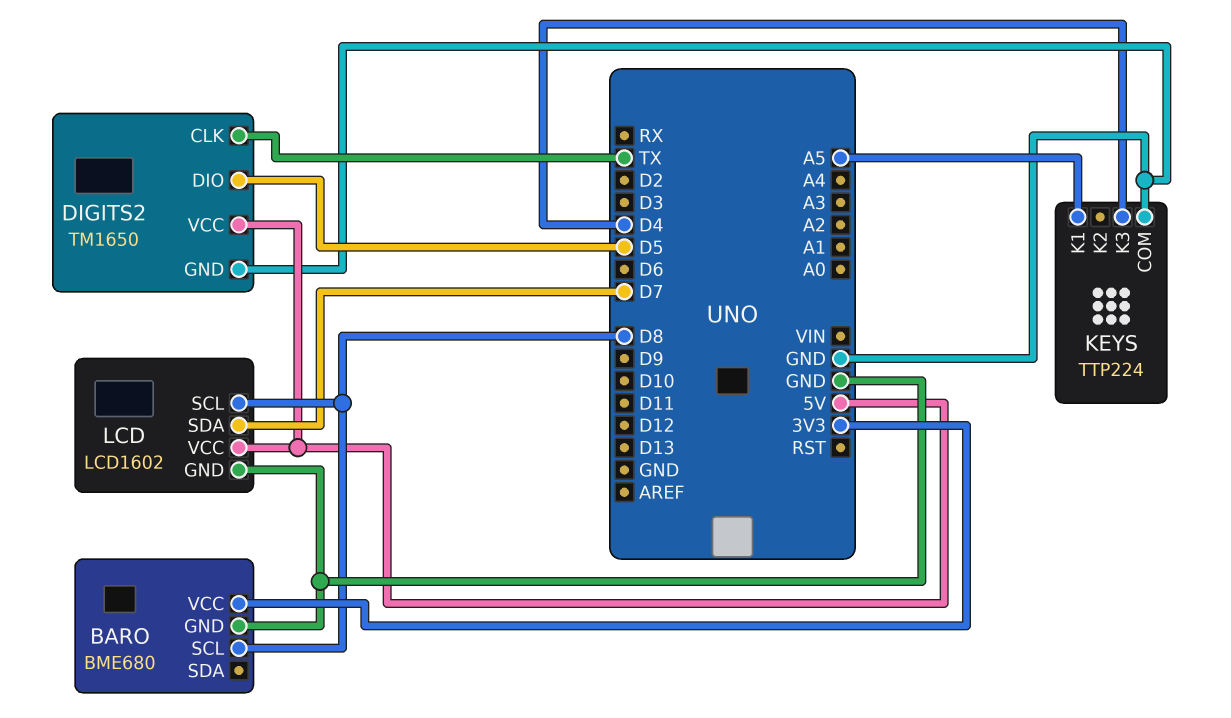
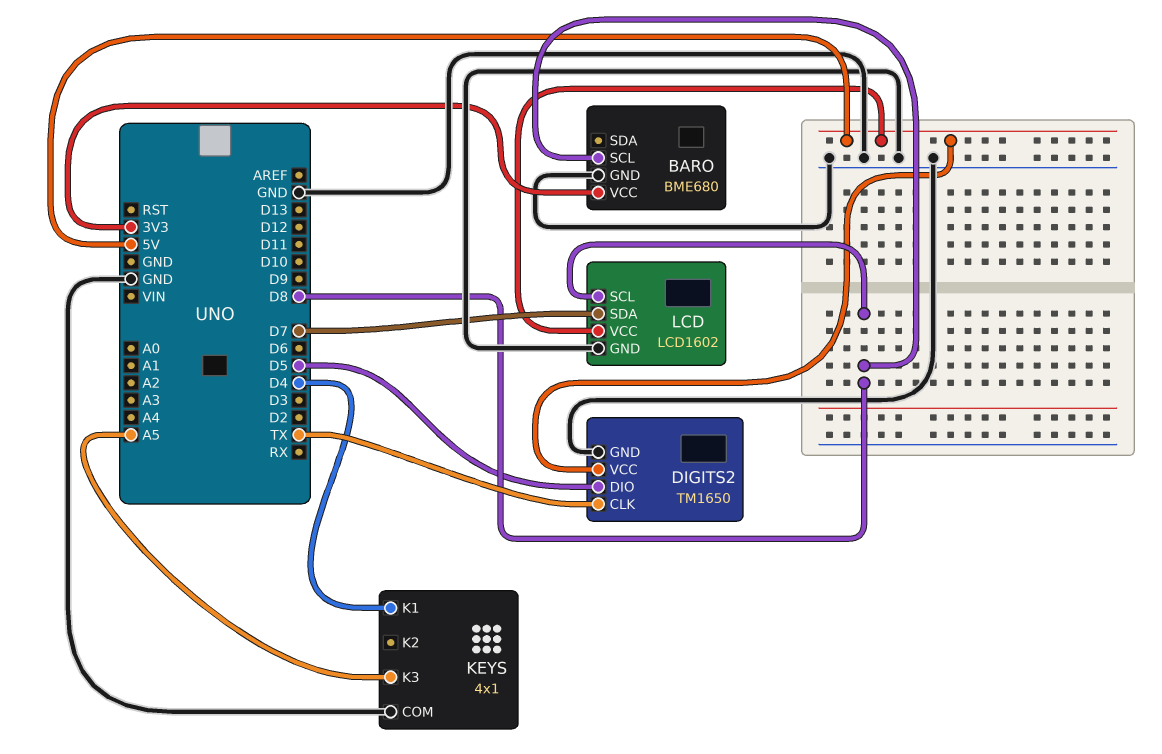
KEYS: TTP224 -> 4x1
KEYS pin K1: A5 -> D4
KEYS pin K3: D4 -> A5

